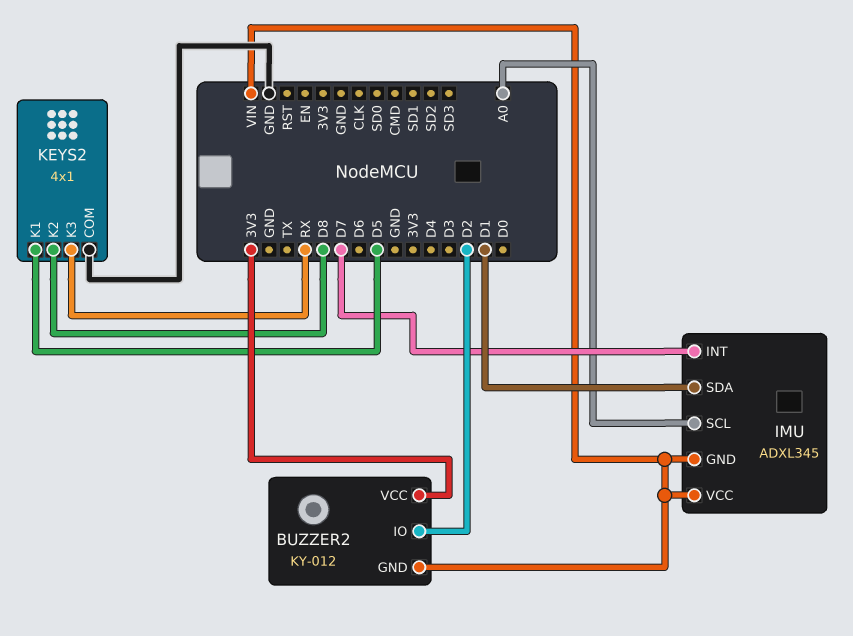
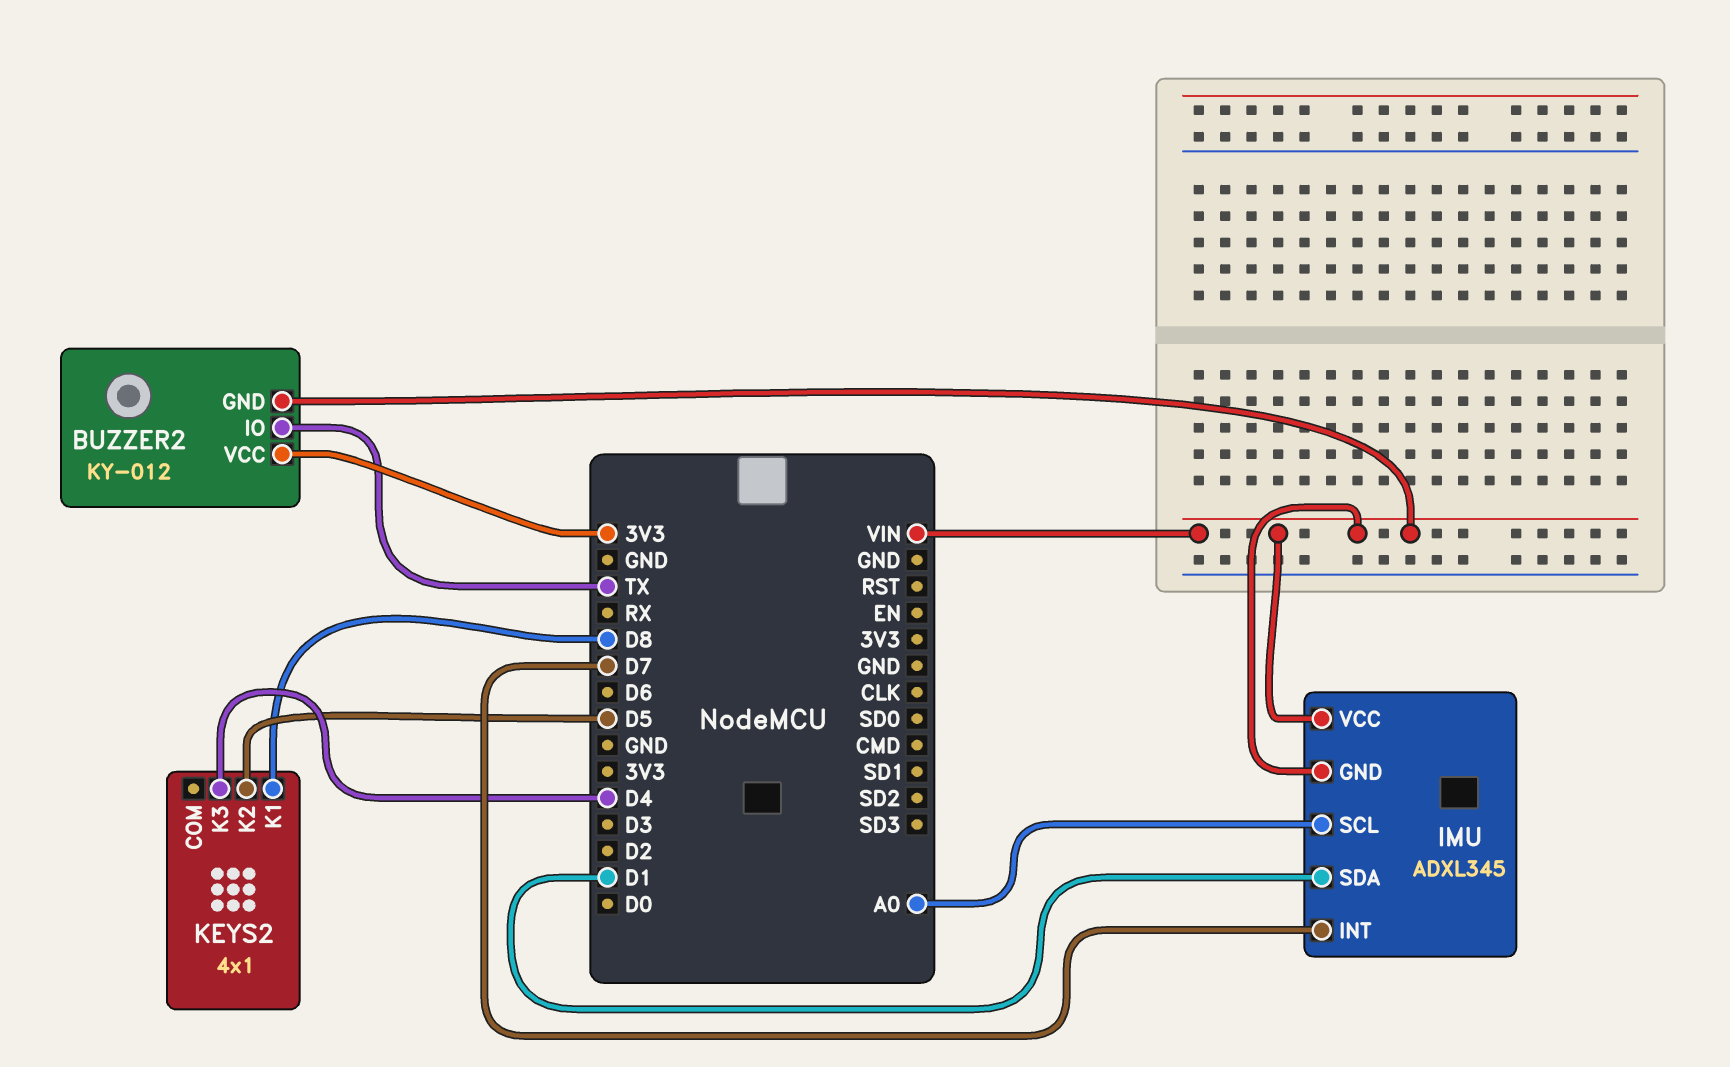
BUZZER2 pin IO: D2 -> TX
KEYS2 pin COM: GND -> none
KEYS2 pin K1: D5 -> D8
KEYS2 pin K2: D8 -> D5
KEYS2 pin K3: RX -> D4

